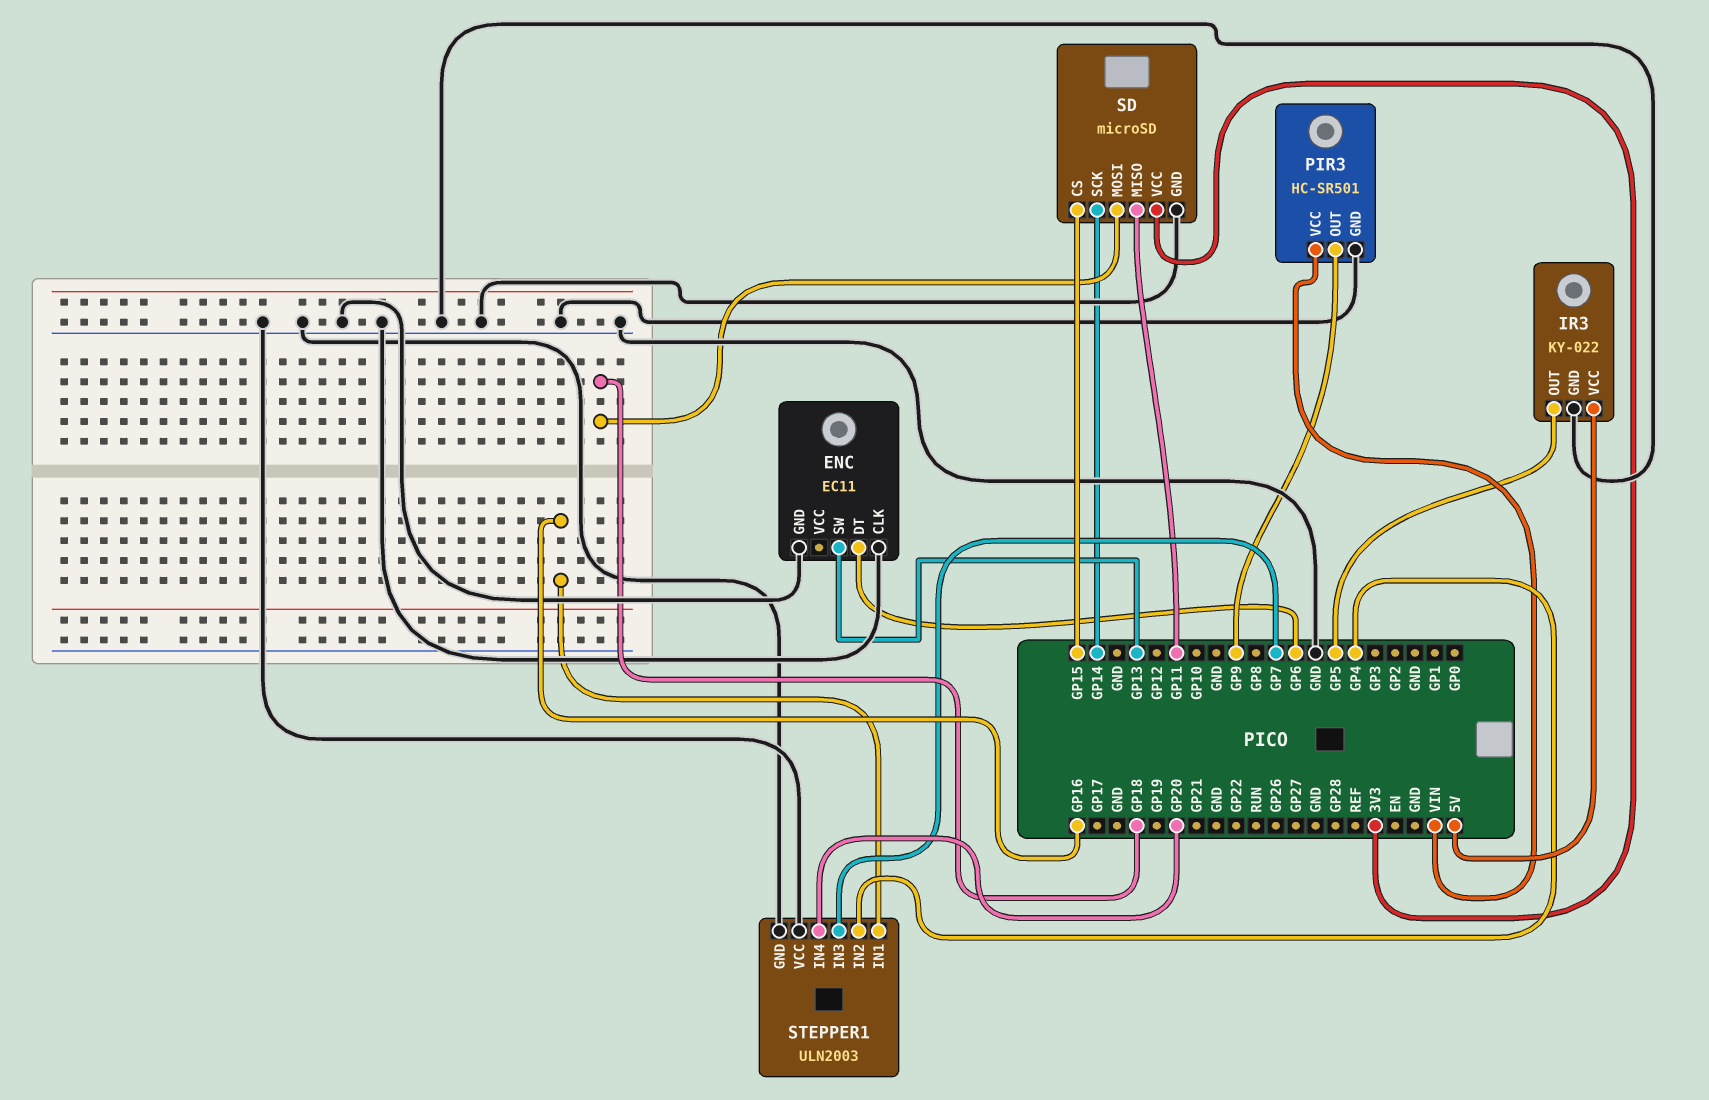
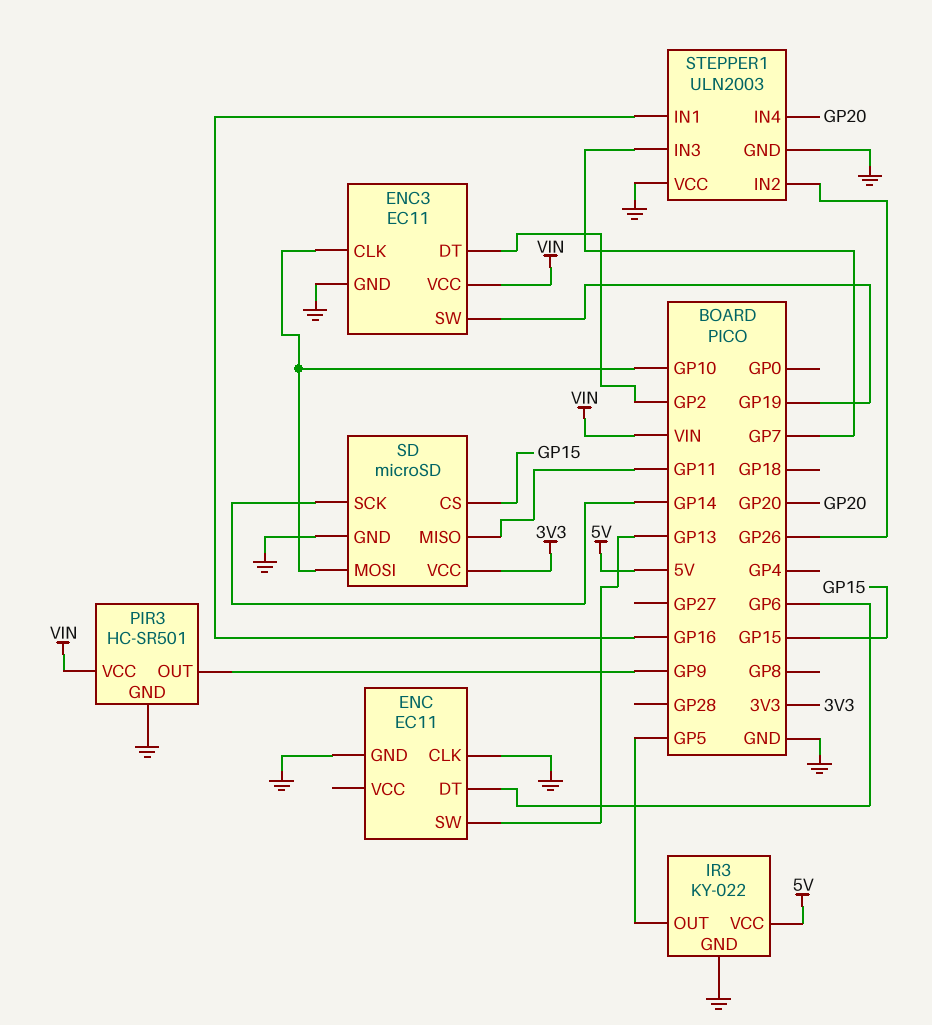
ENC3: none -> EC11
ENC3 pin CLK: none -> GP10
ENC3 pin DT: none -> GP2
ENC3 pin GND: none -> GND
ENC3 pin SW: none -> GP19
ENC3 pin VCC: none -> VIN
SD pin MOSI: GP18 -> GP10
STEPPER1 pin IN2: GP4 -> GP26

